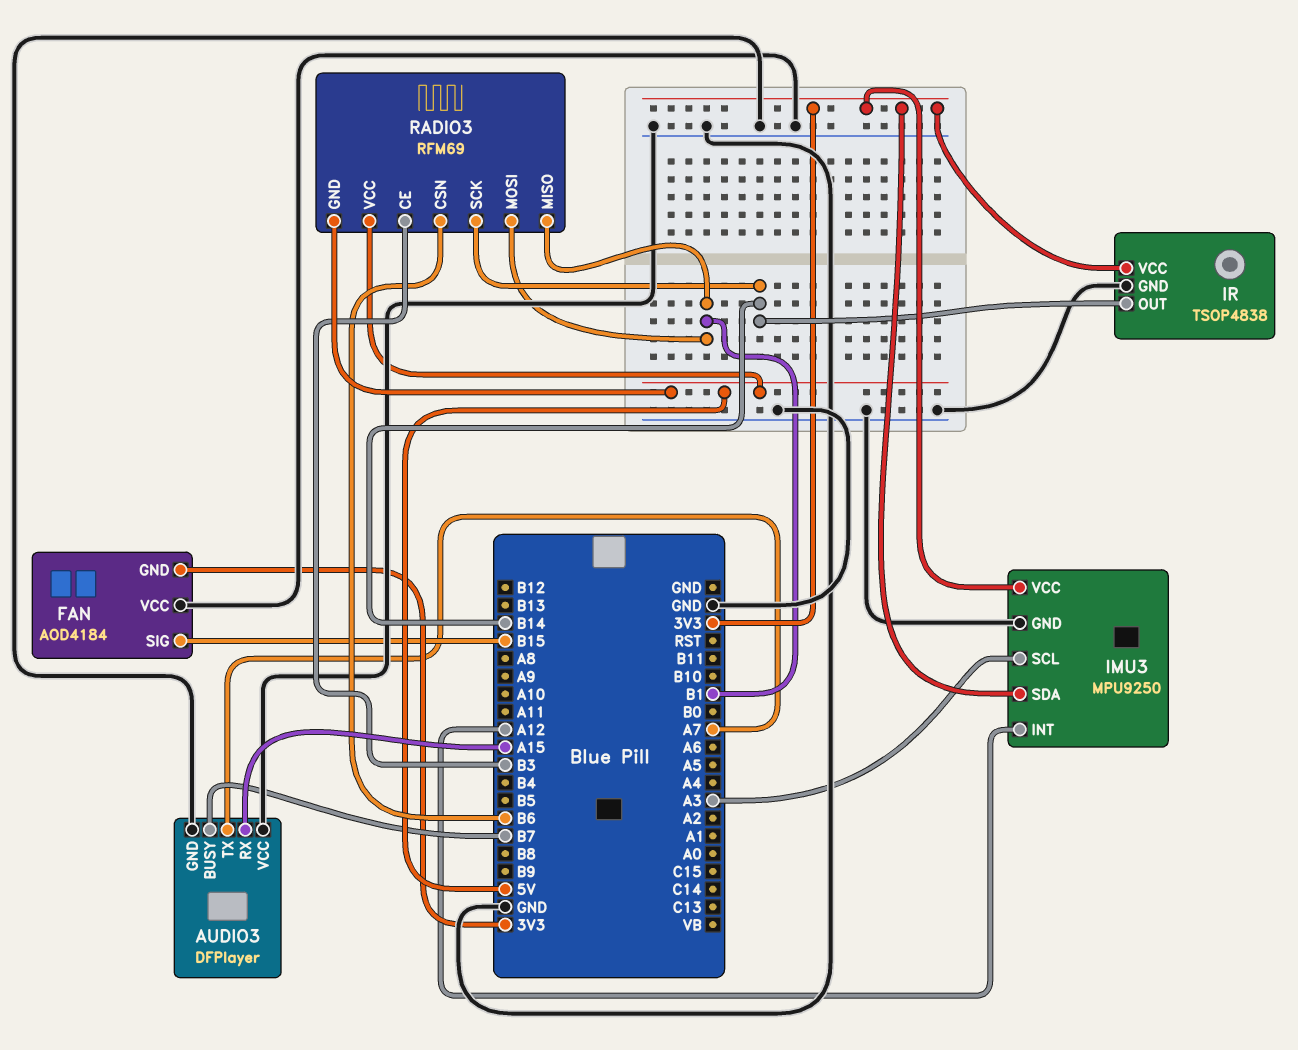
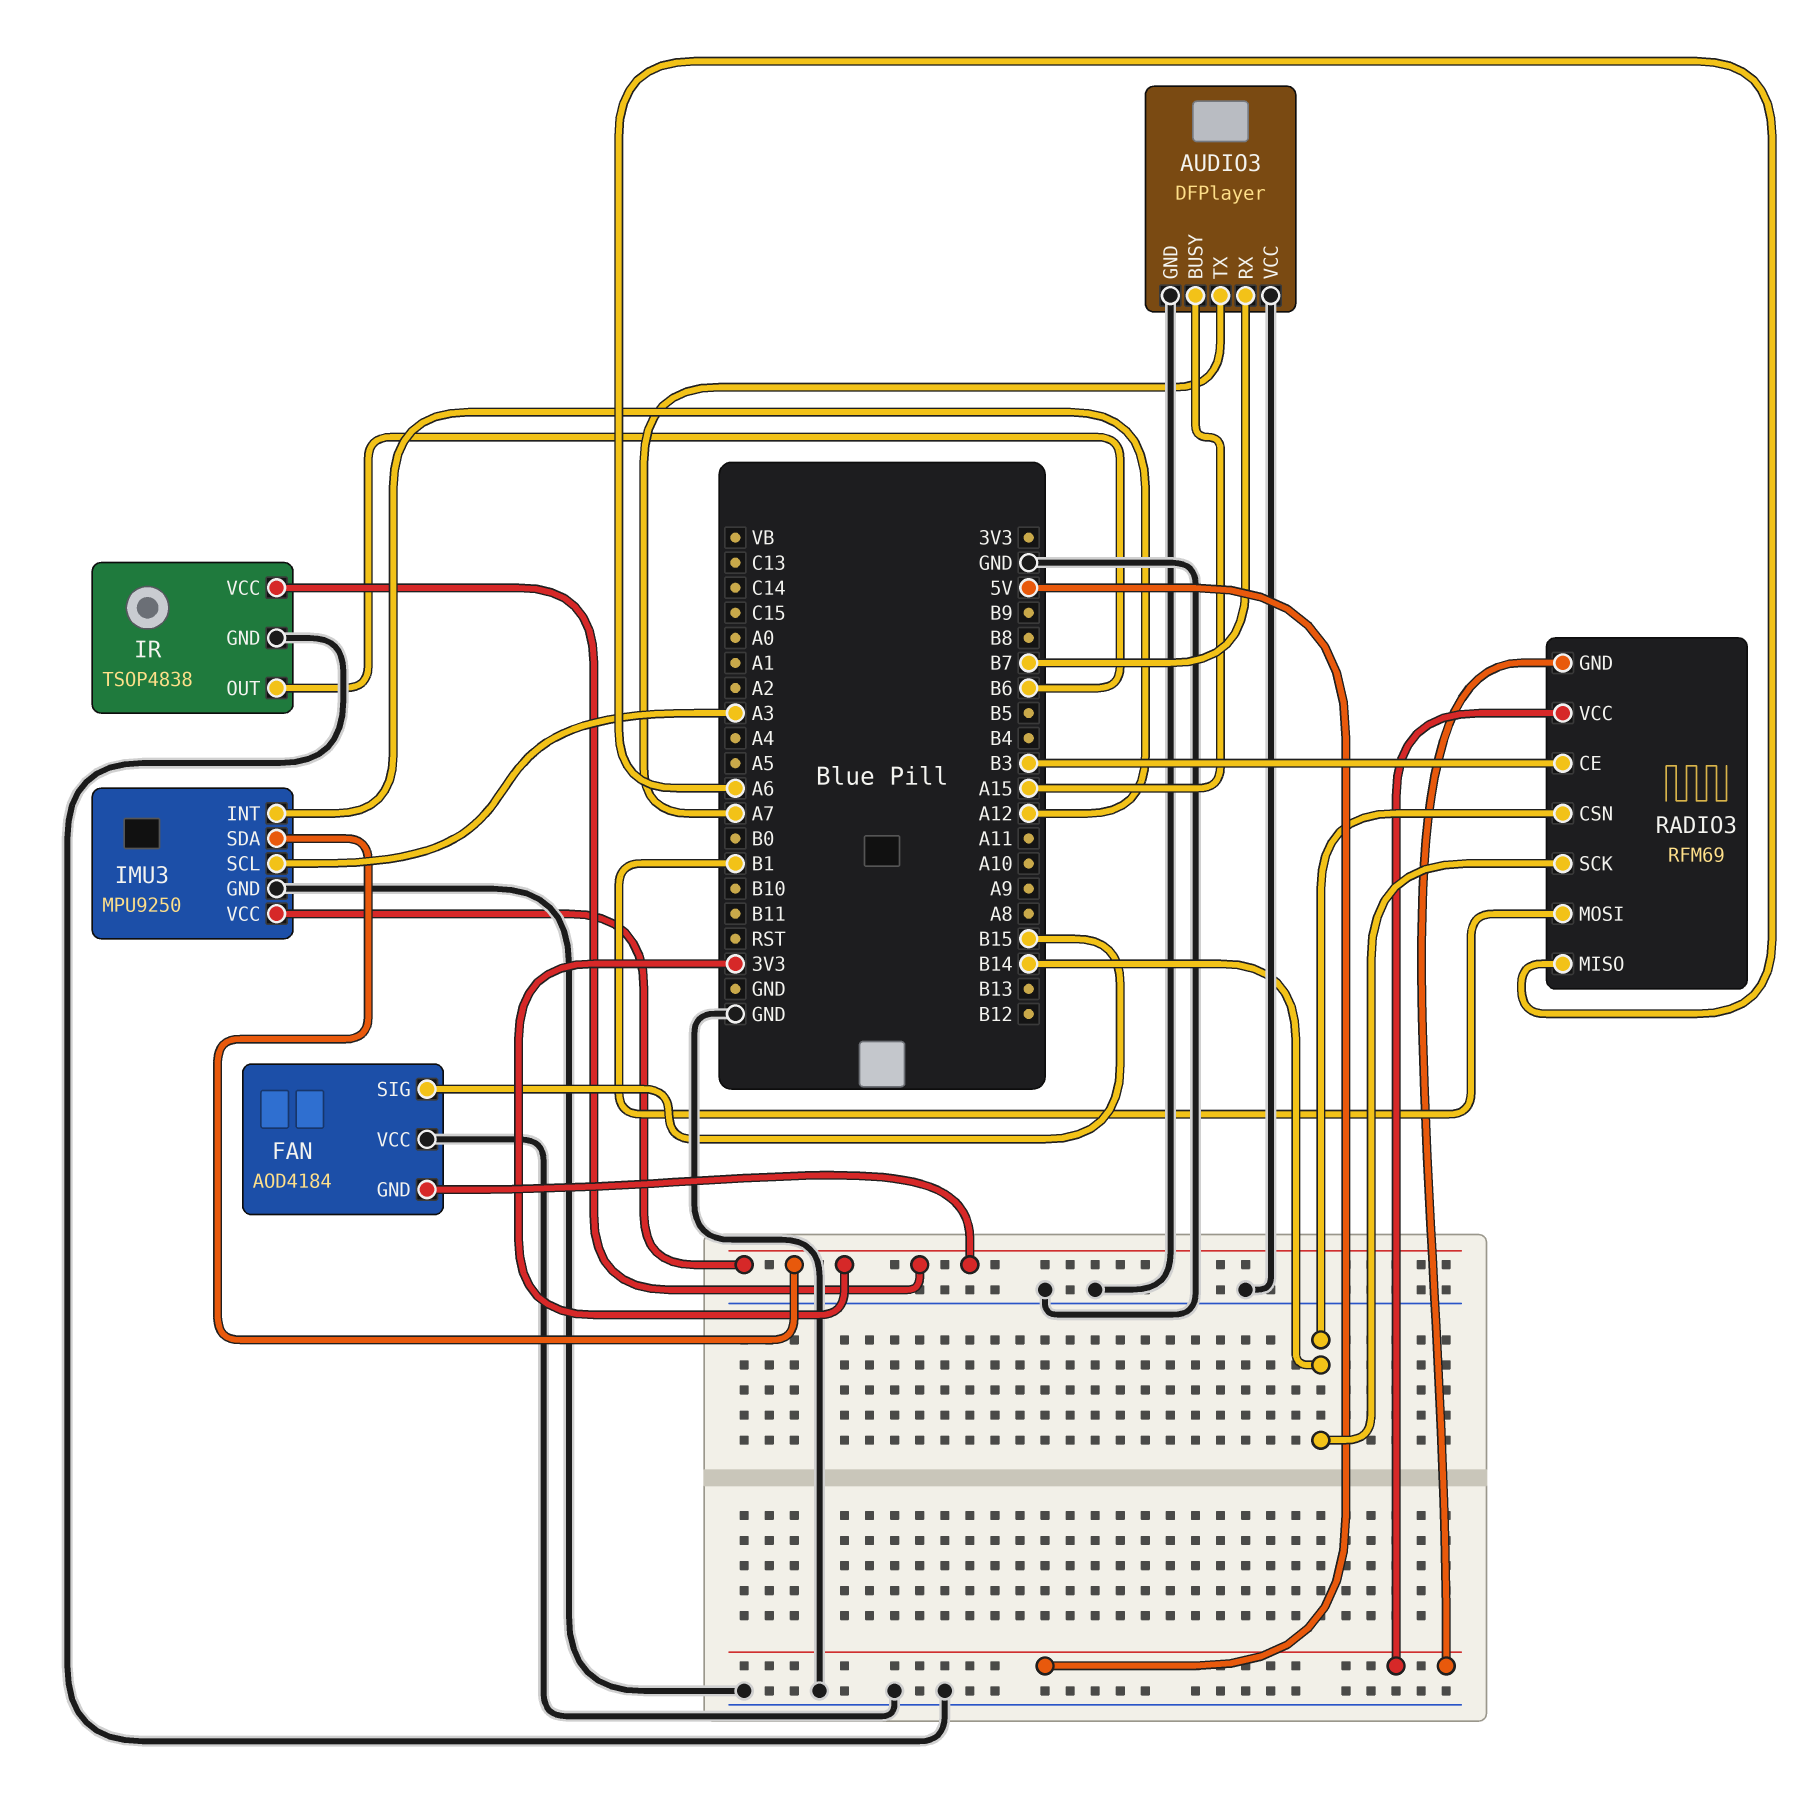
AUDIO3 pin BUSY: B7 -> A15
AUDIO3 pin RX: A15 -> B7
IR pin OUT: B14 -> B6
RADIO3 pin CSN: B6 -> B14
RADIO3 pin MISO: B1 -> A6

